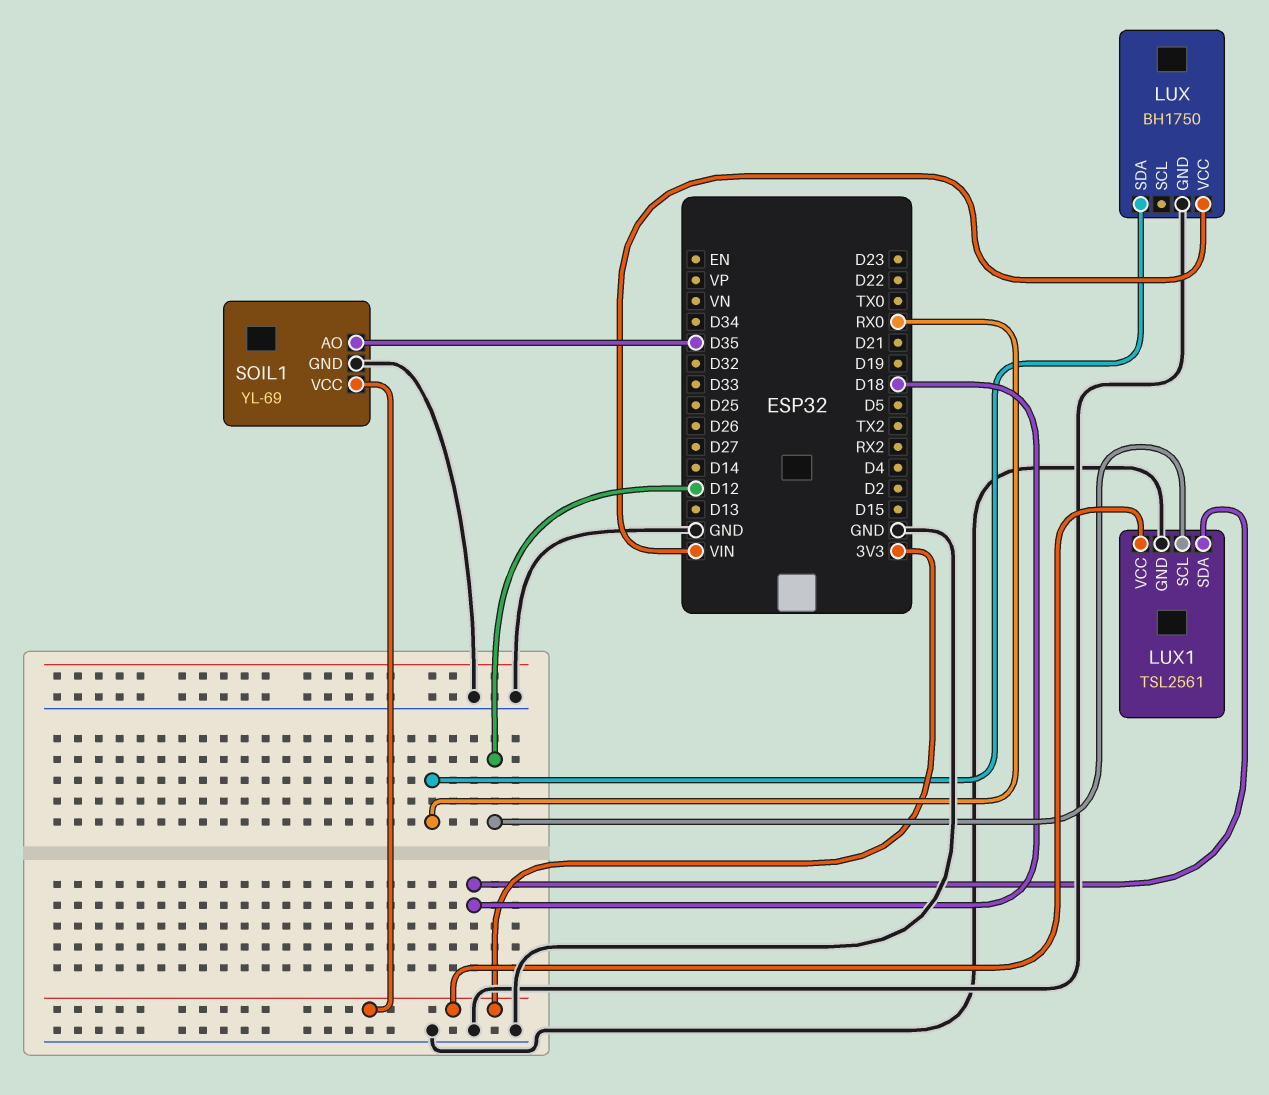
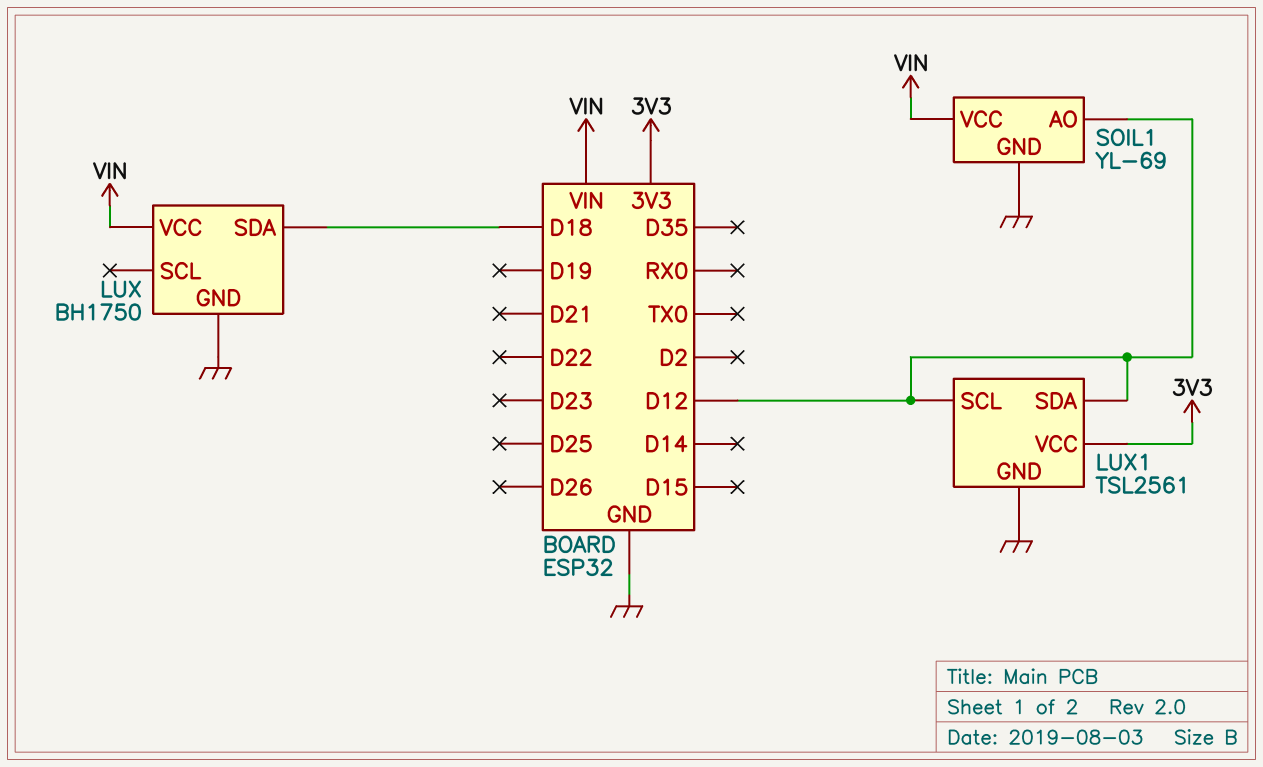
LUX pin SDA: RX0 -> D18
LUX1 pin SDA: D18 -> D12
SOIL1 pin AO: D35 -> D12
SOIL1 pin VCC: 3V3 -> VIN

